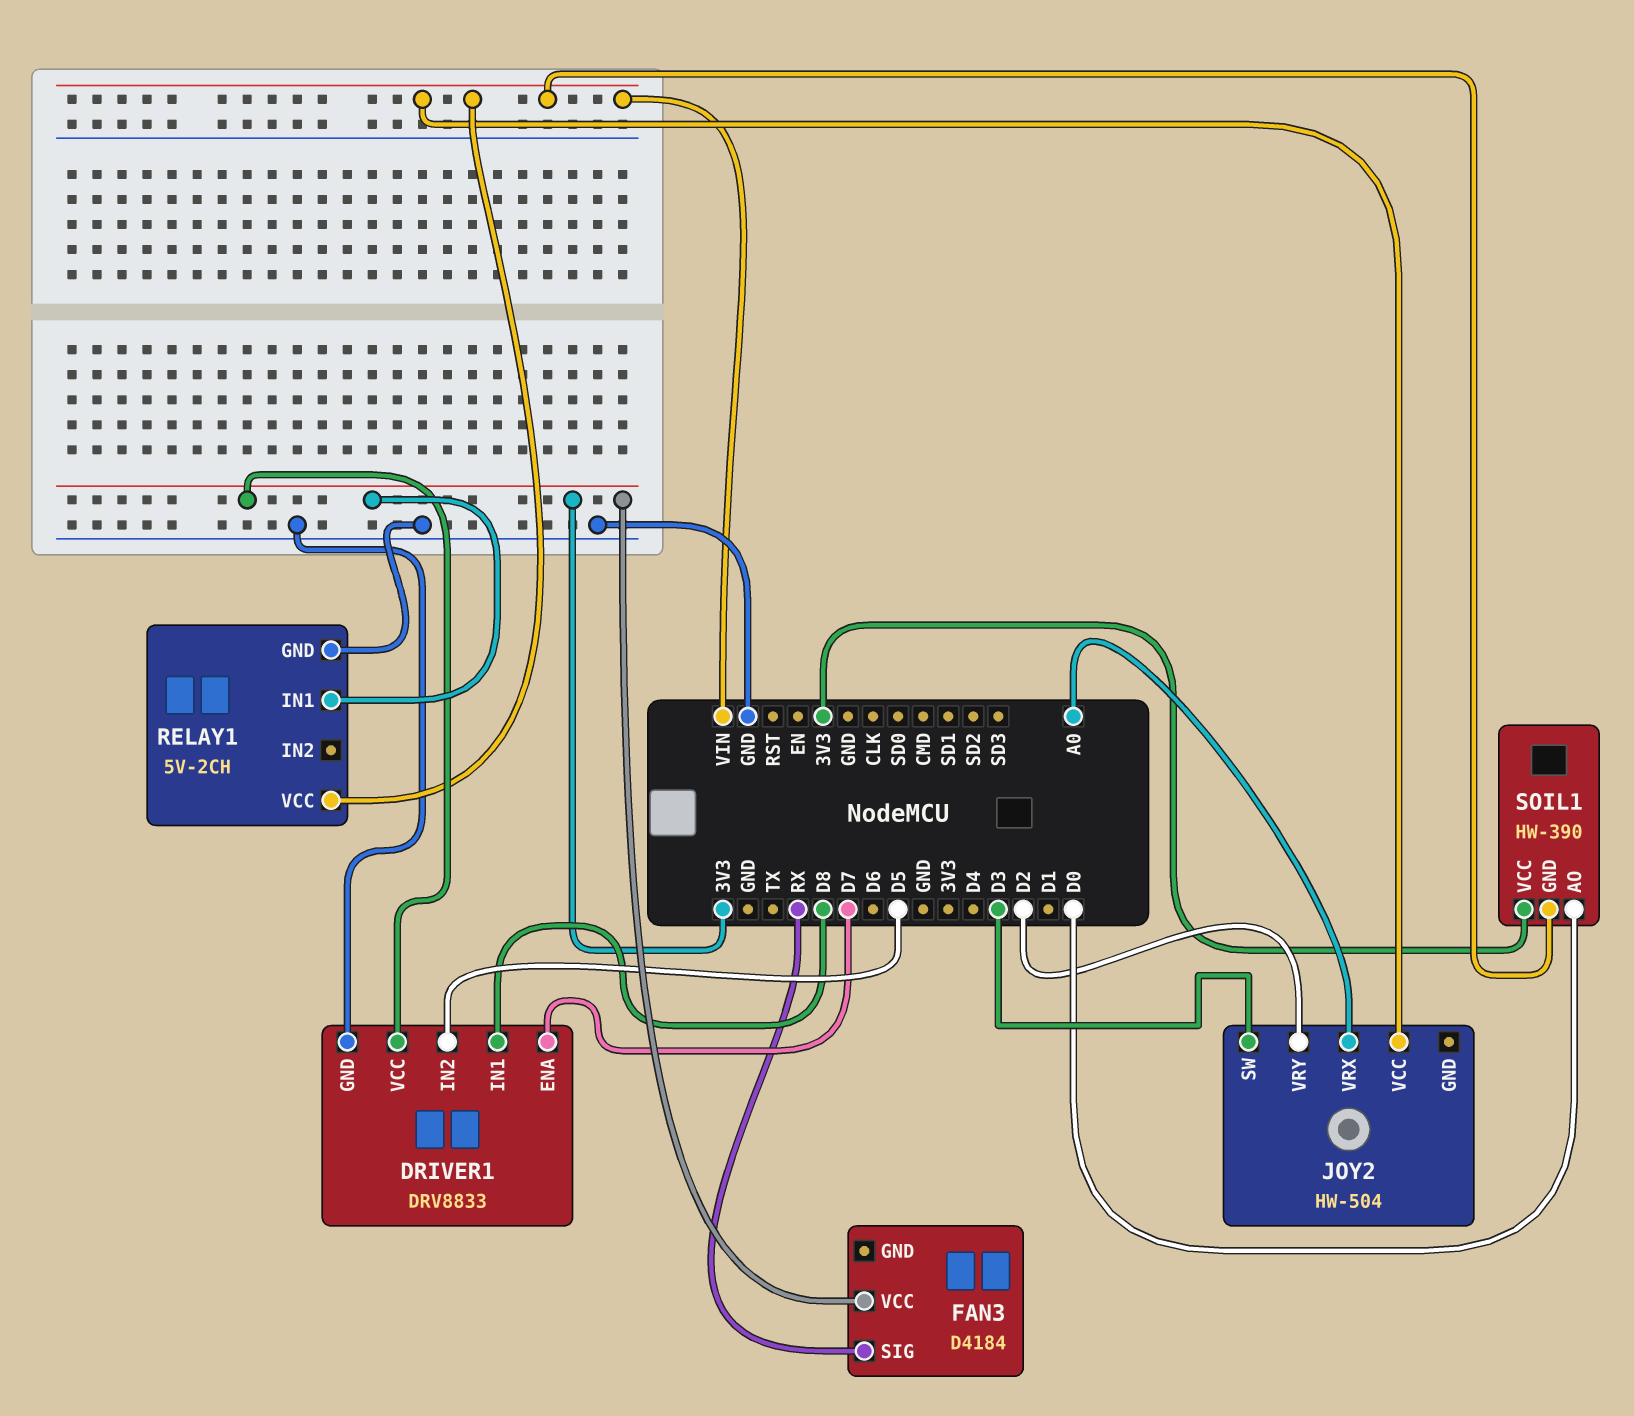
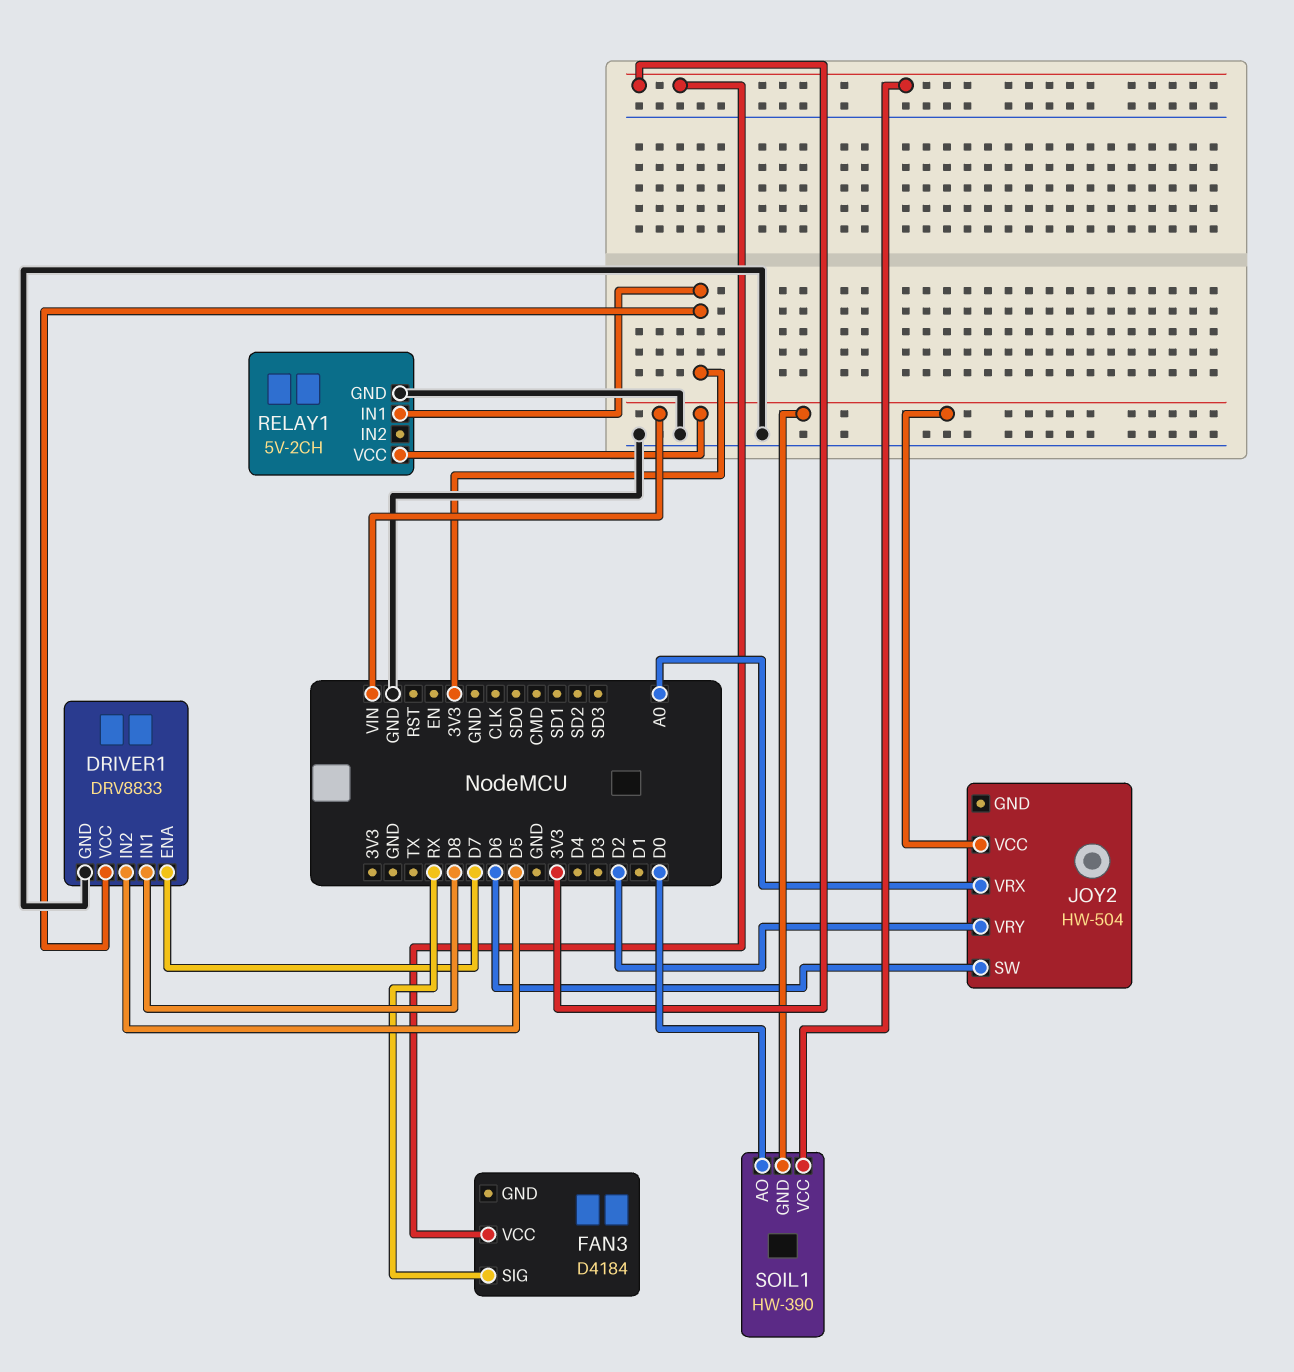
JOY2 pin SW: D3 -> D6

